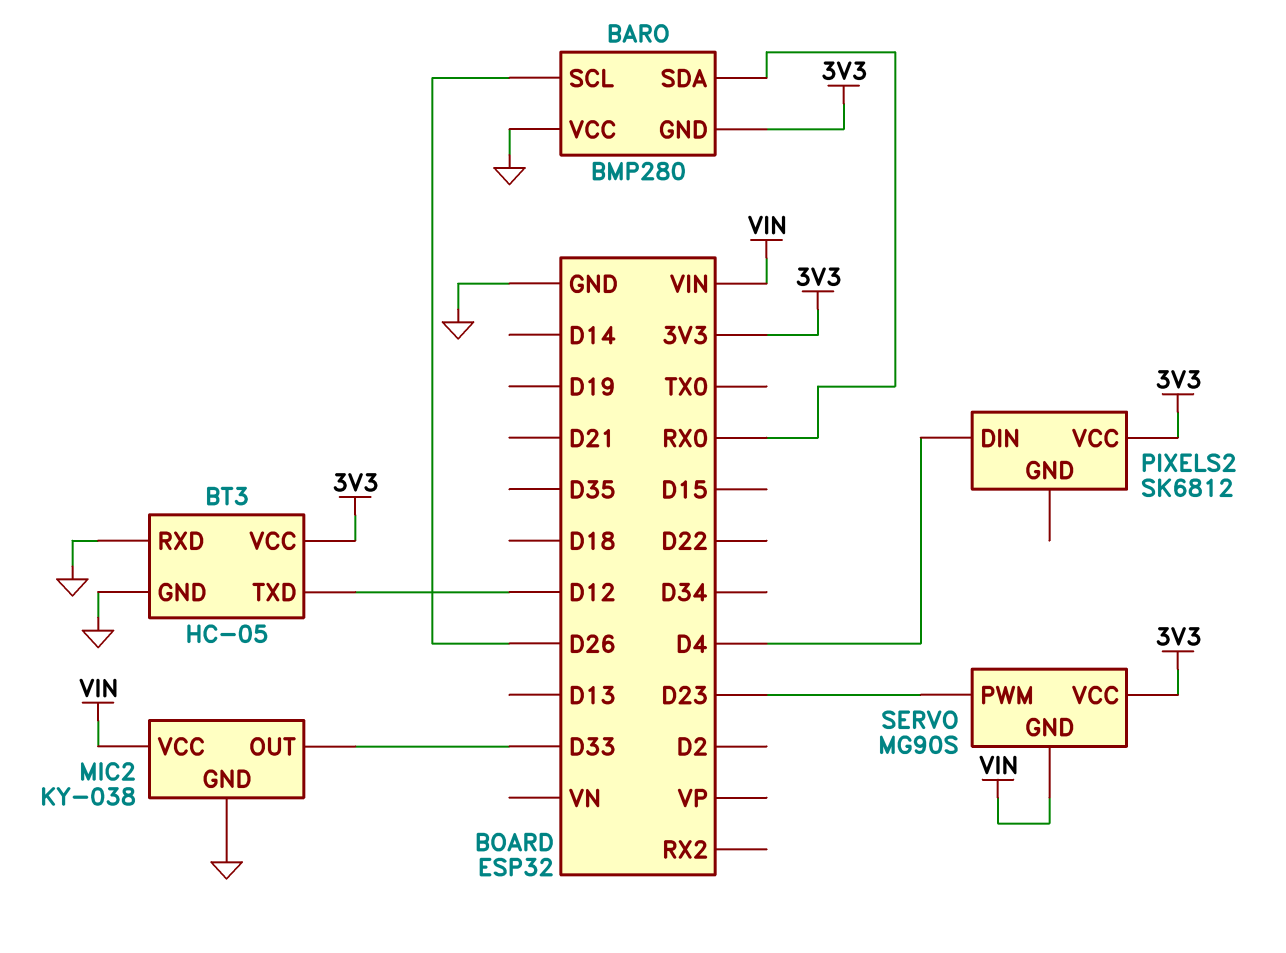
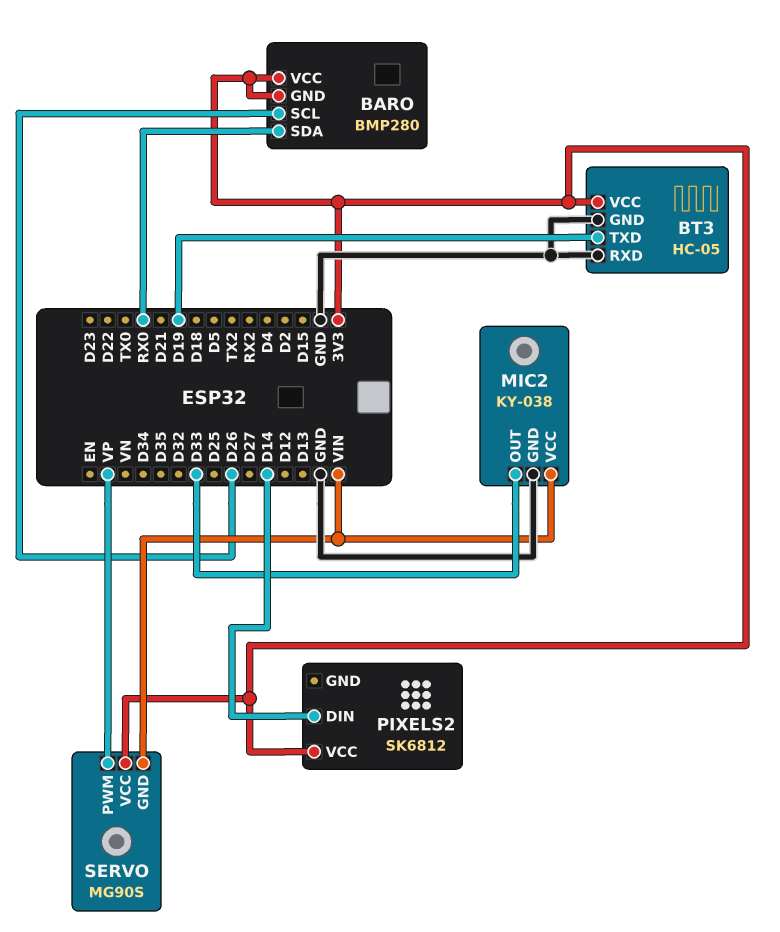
BARO pin VCC: GND -> 3V3
BT3 pin TXD: D12 -> D19
PIXELS2 pin DIN: D4 -> D14
SERVO pin PWM: D23 -> VP

